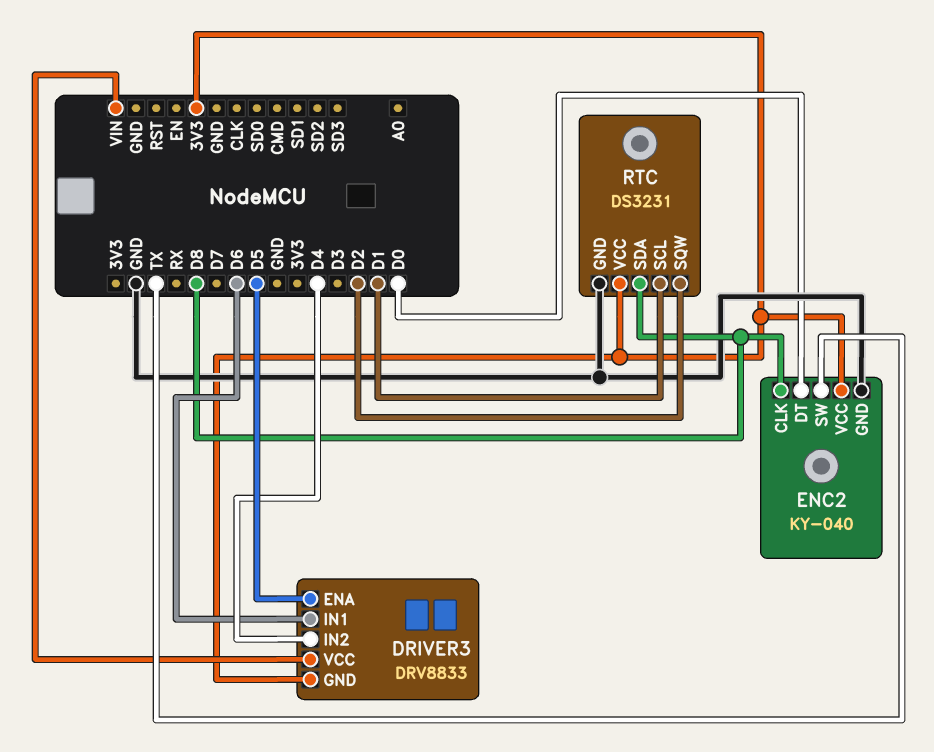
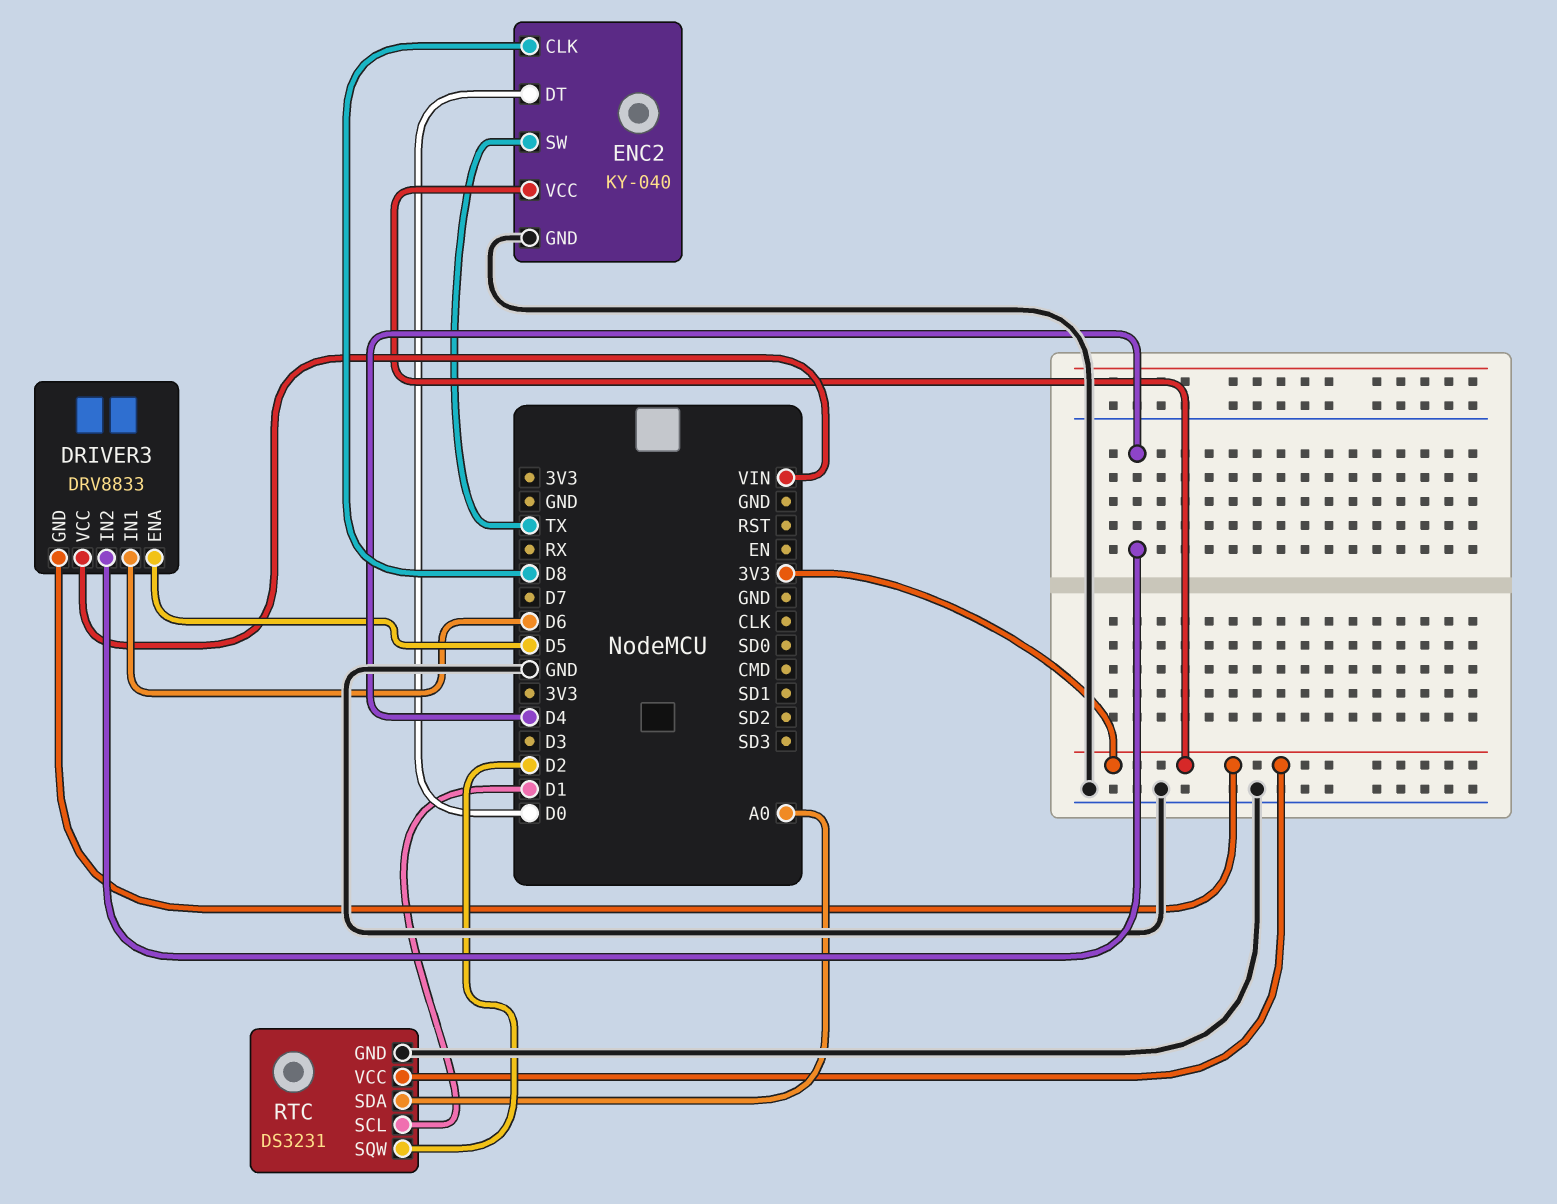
RTC pin SDA: D8 -> A0

